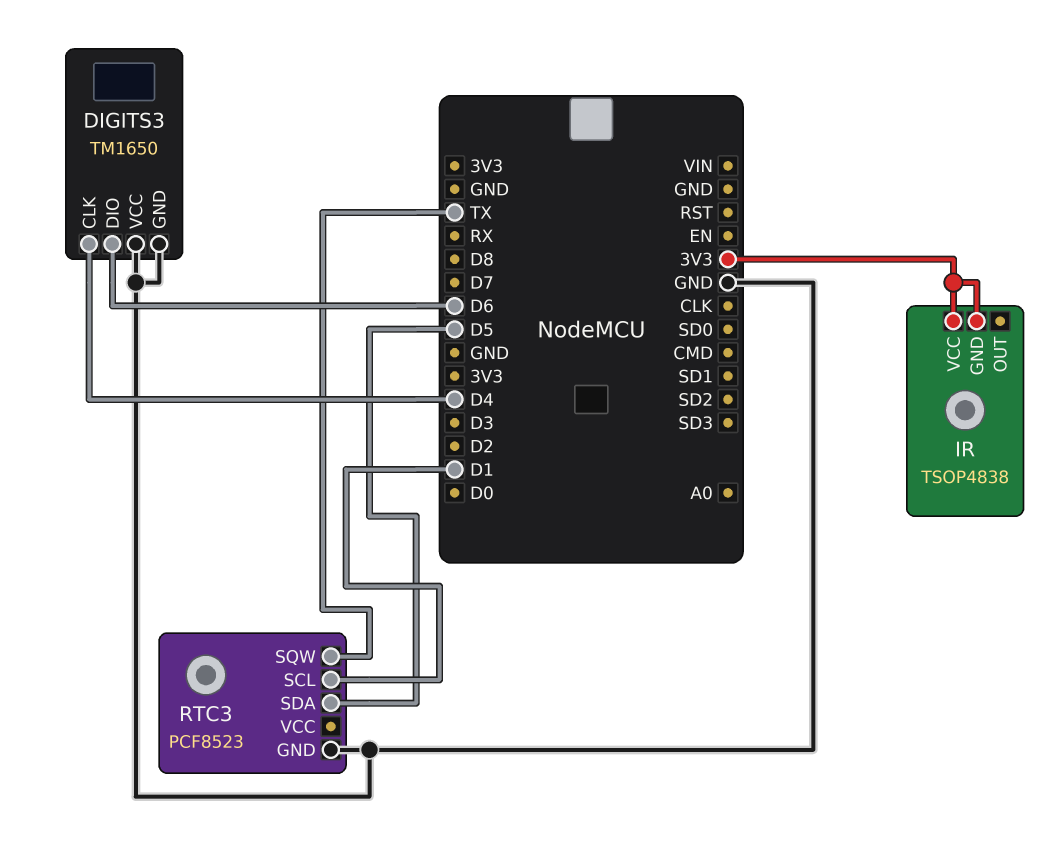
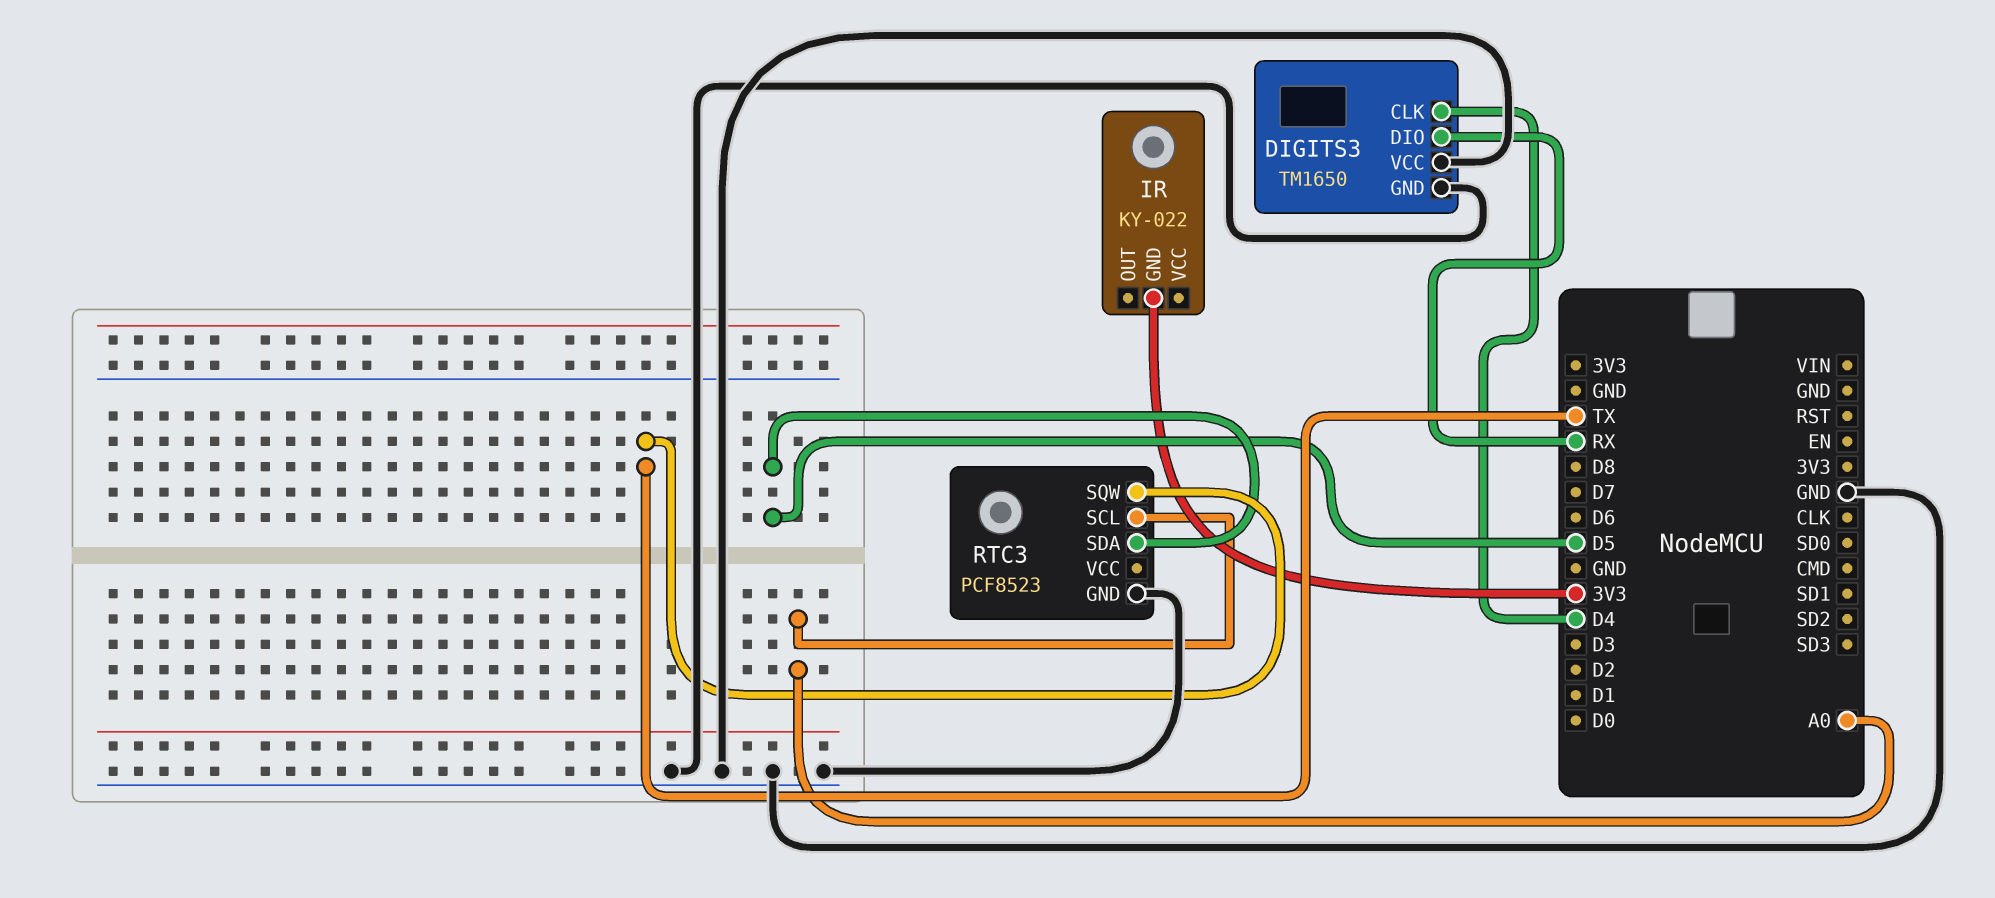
DIGITS3 pin DIO: D6 -> RX
IR: TSOP4838 -> KY-022
IR pin VCC: 3V3 -> none
RTC3 pin SCL: D1 -> A0

